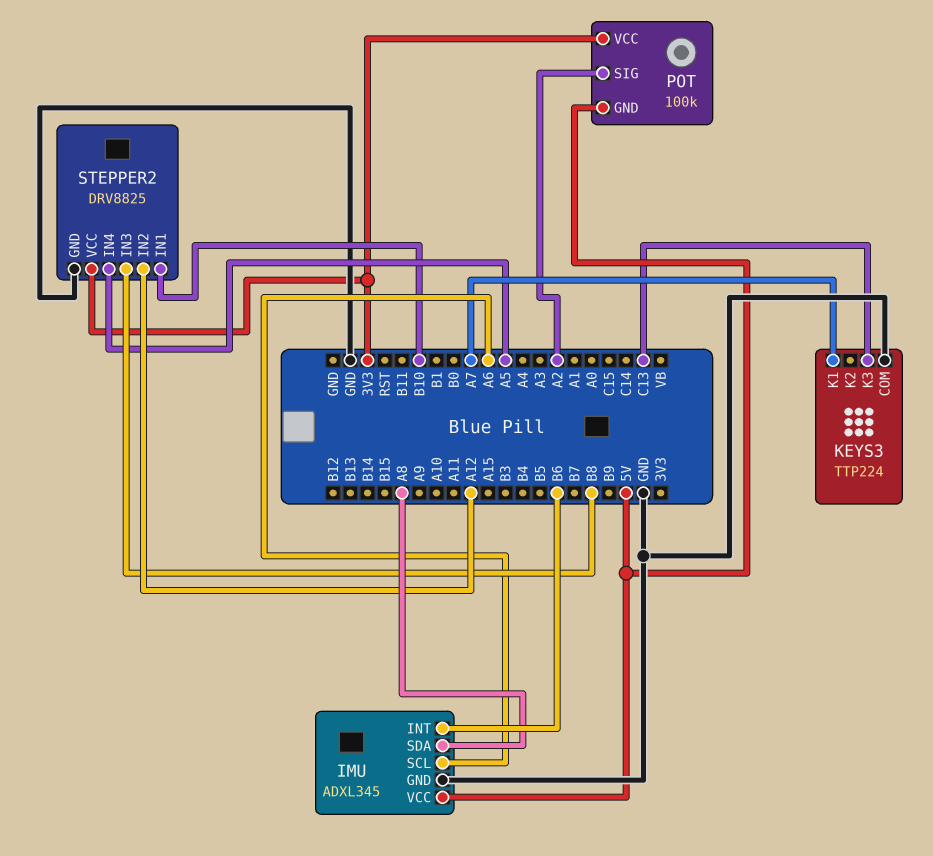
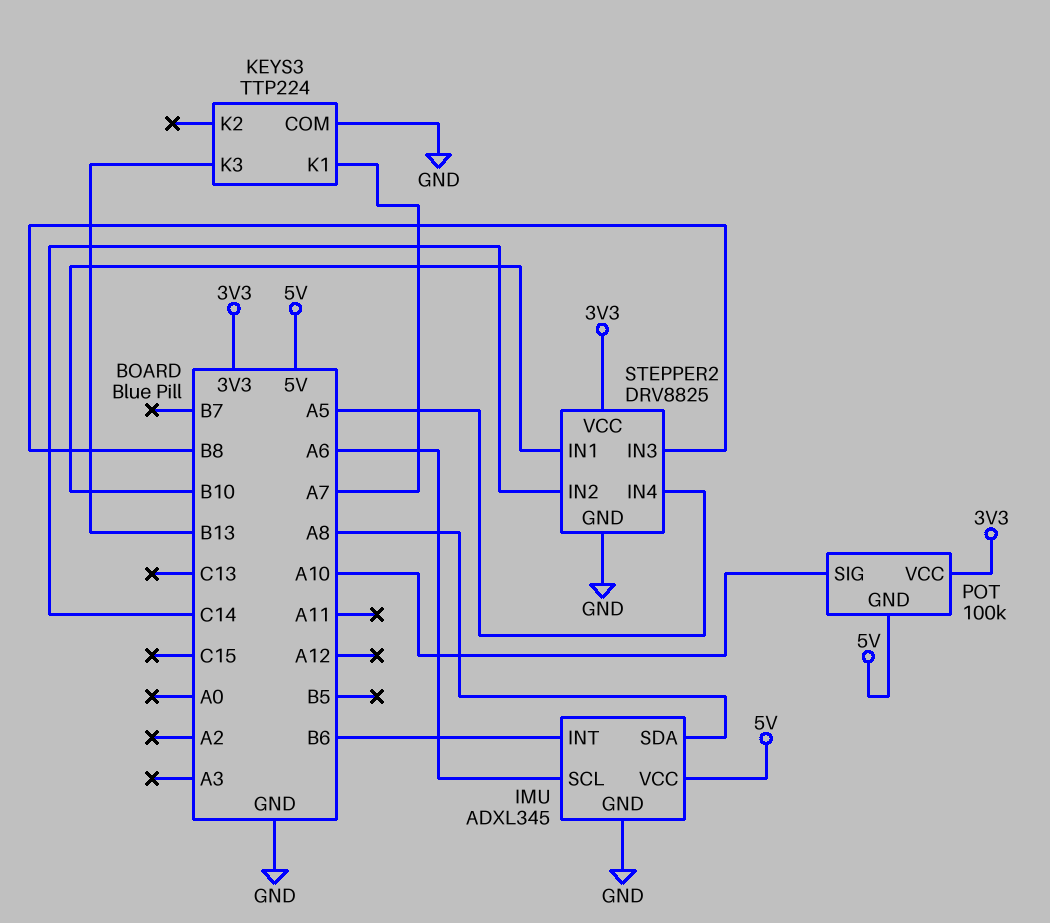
KEYS3 pin K3: C13 -> B13
POT pin SIG: A2 -> A10
STEPPER2 pin IN2: A12 -> C14

